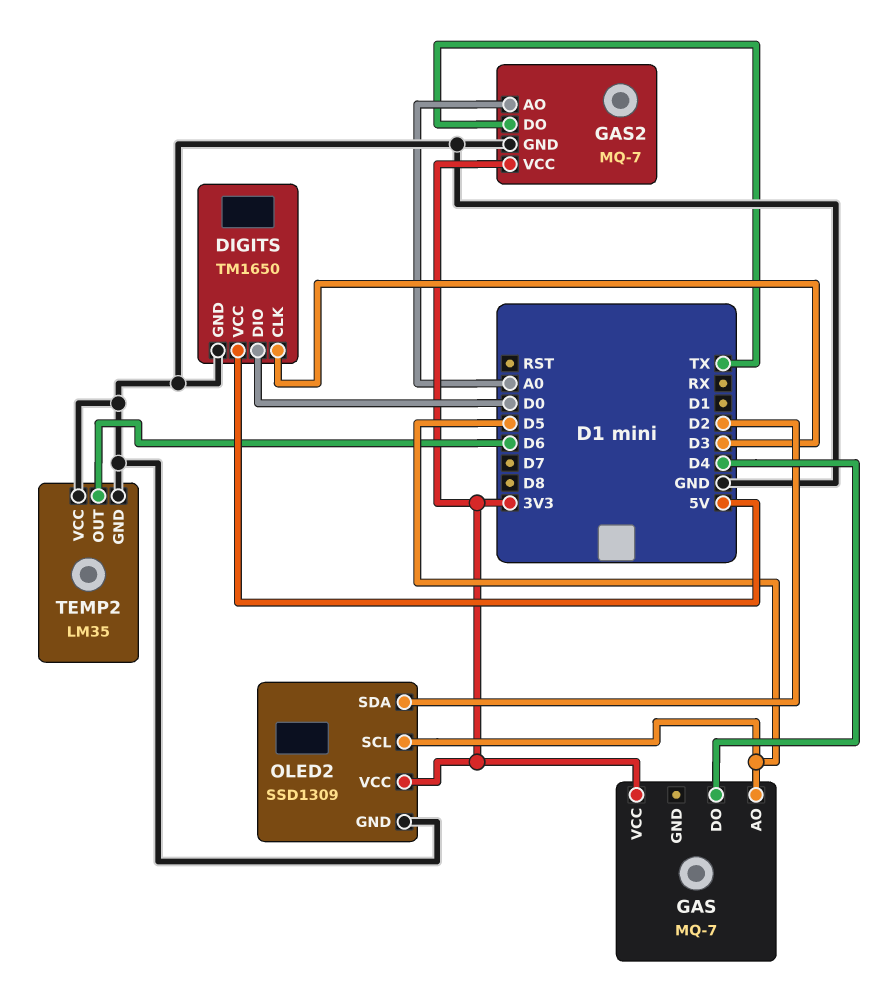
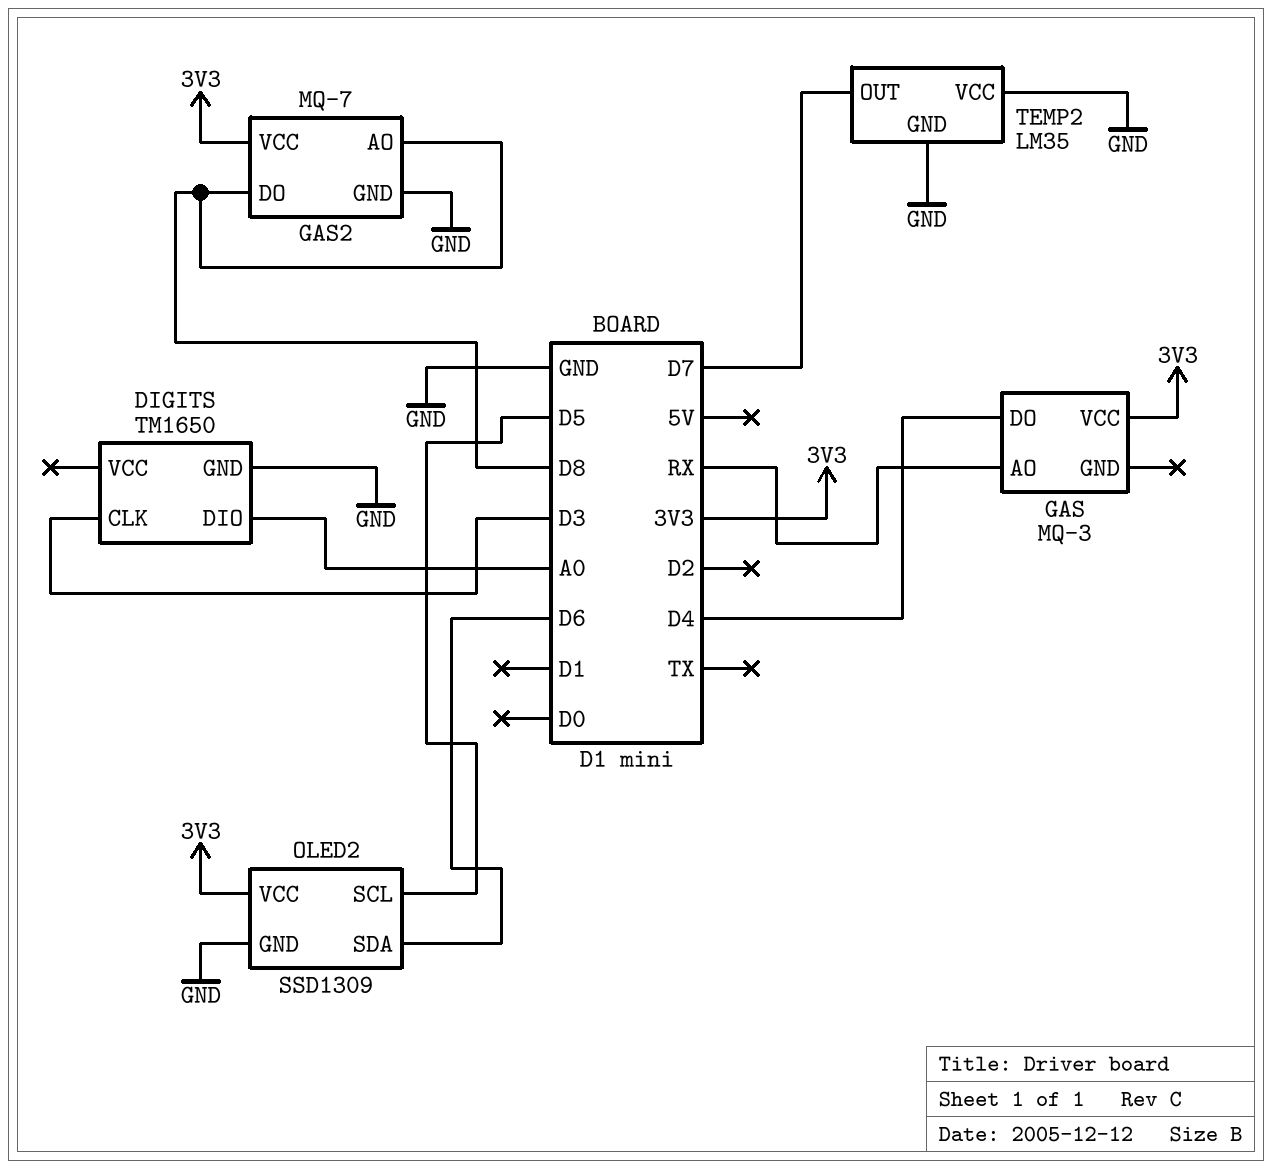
DIGITS pin DIO: D0 -> A0
DIGITS pin VCC: 5V -> none
GAS: MQ-7 -> MQ-3
GAS pin AO: D5 -> RX
GAS2 pin AO: A0 -> D8
GAS2 pin DO: TX -> D8
OLED2 pin SDA: D2 -> D6
TEMP2 pin OUT: D6 -> D7

